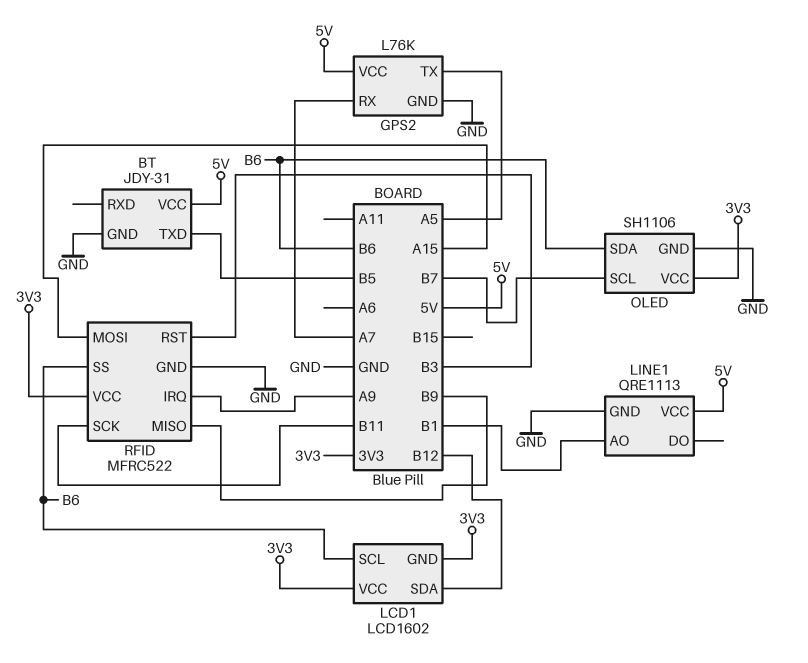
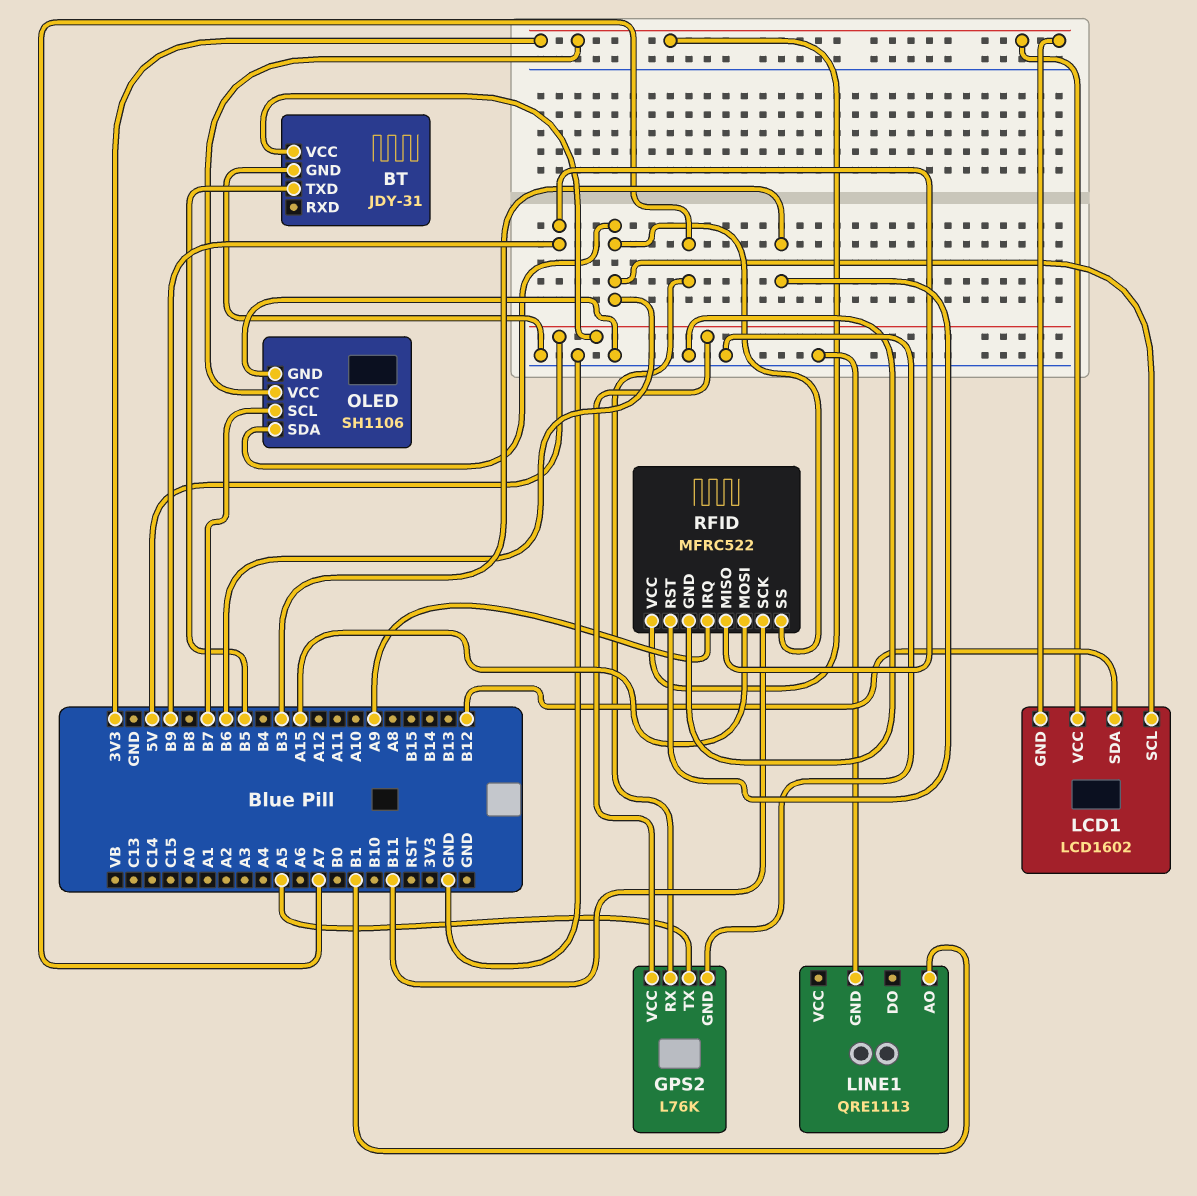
LINE1 pin VCC: 5V -> none

